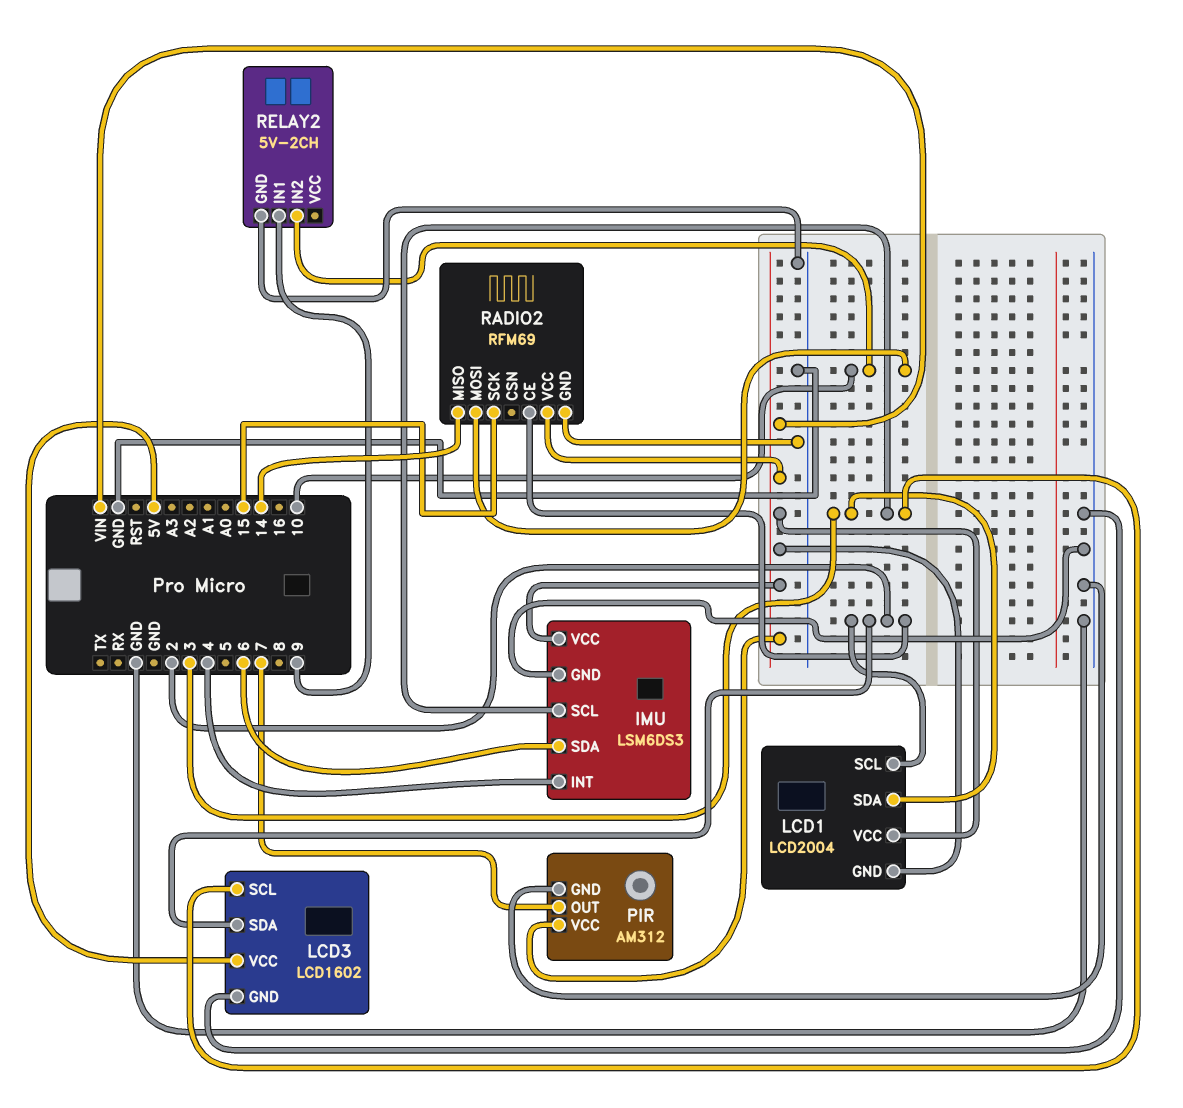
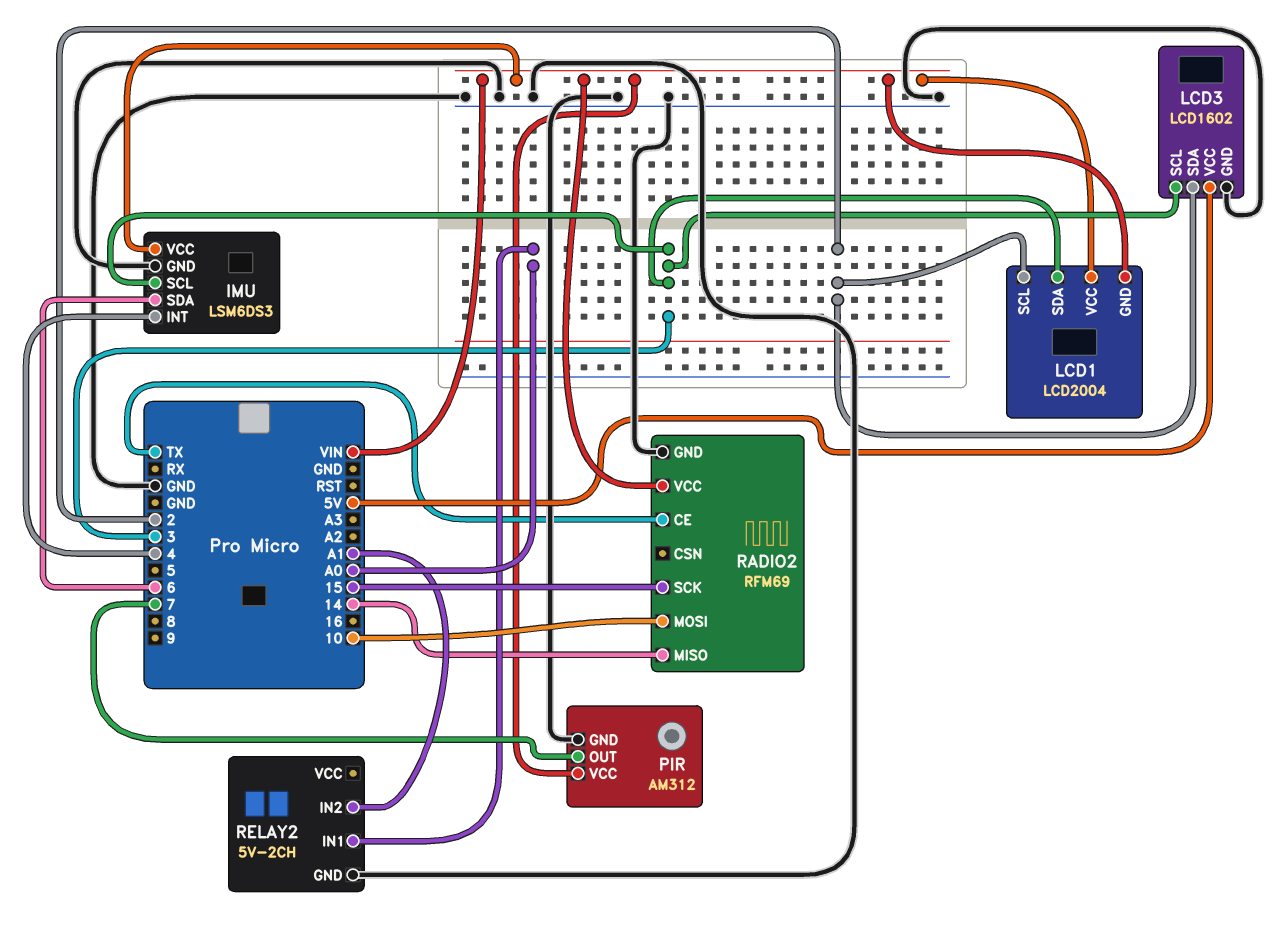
RADIO2 pin CE: 2 -> TX
RELAY2 pin IN1: 9 -> A0
RELAY2 pin IN2: 10 -> A1

